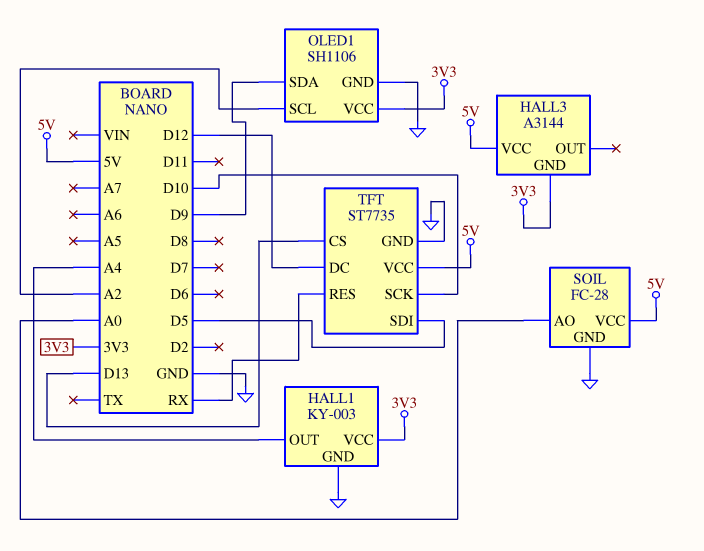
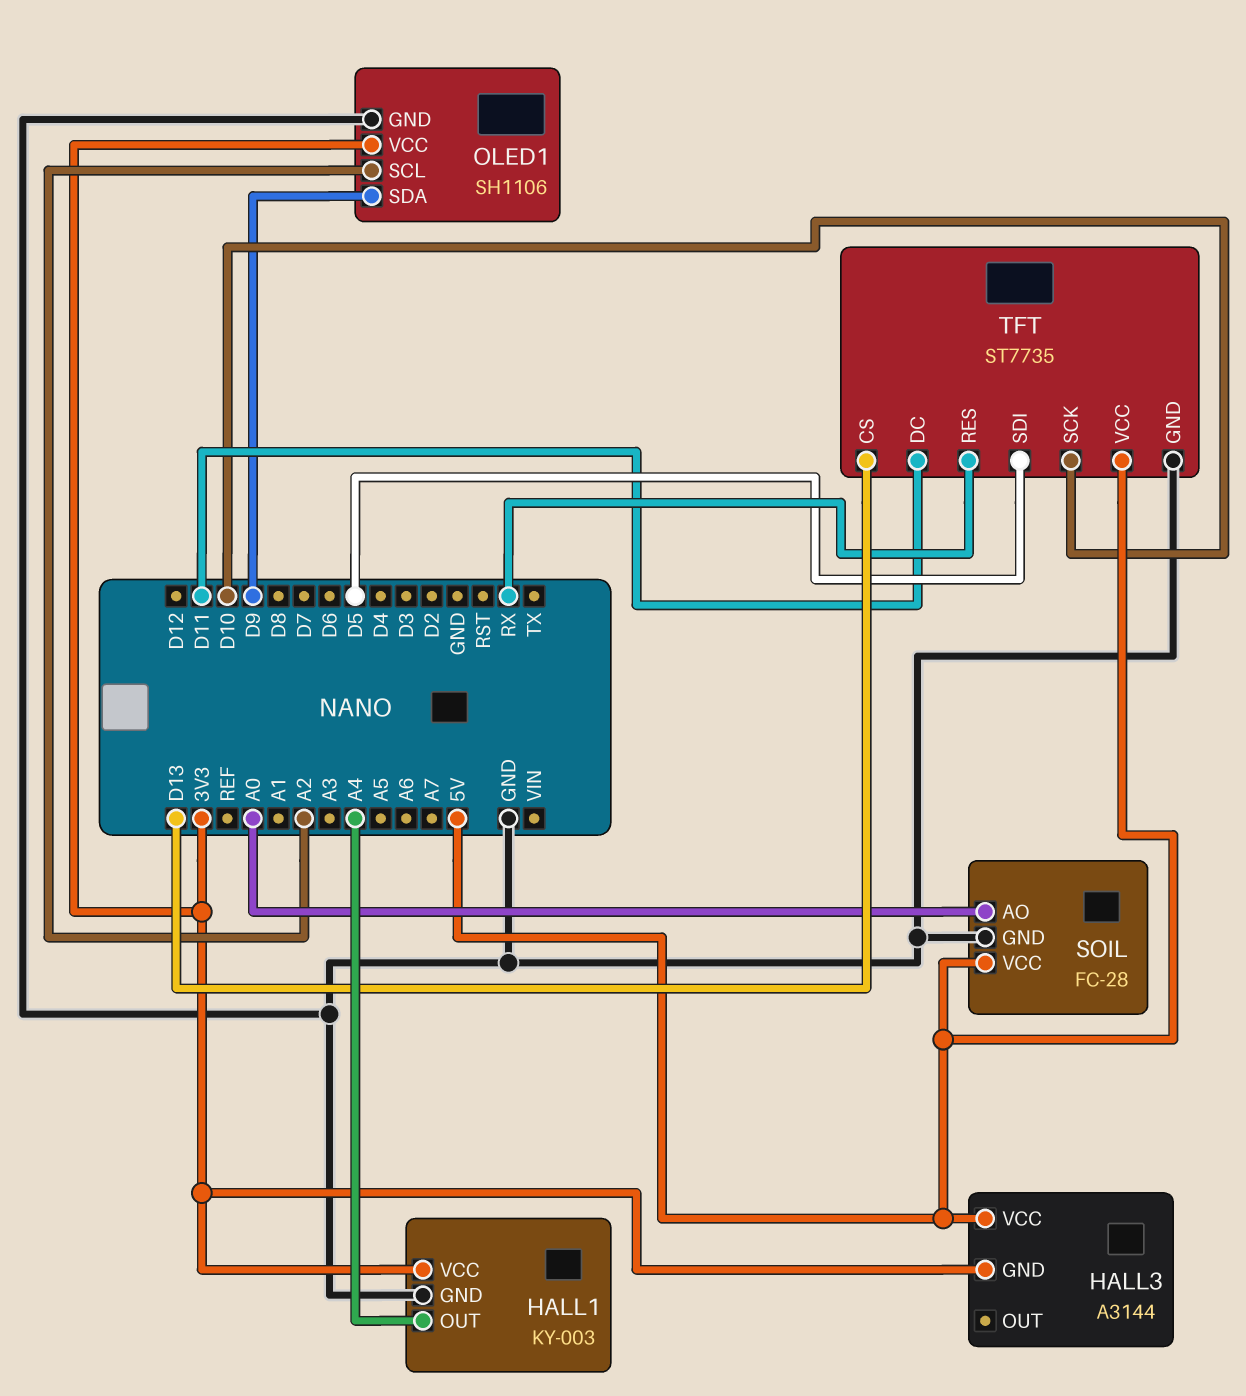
TFT pin DC: D12 -> D11

